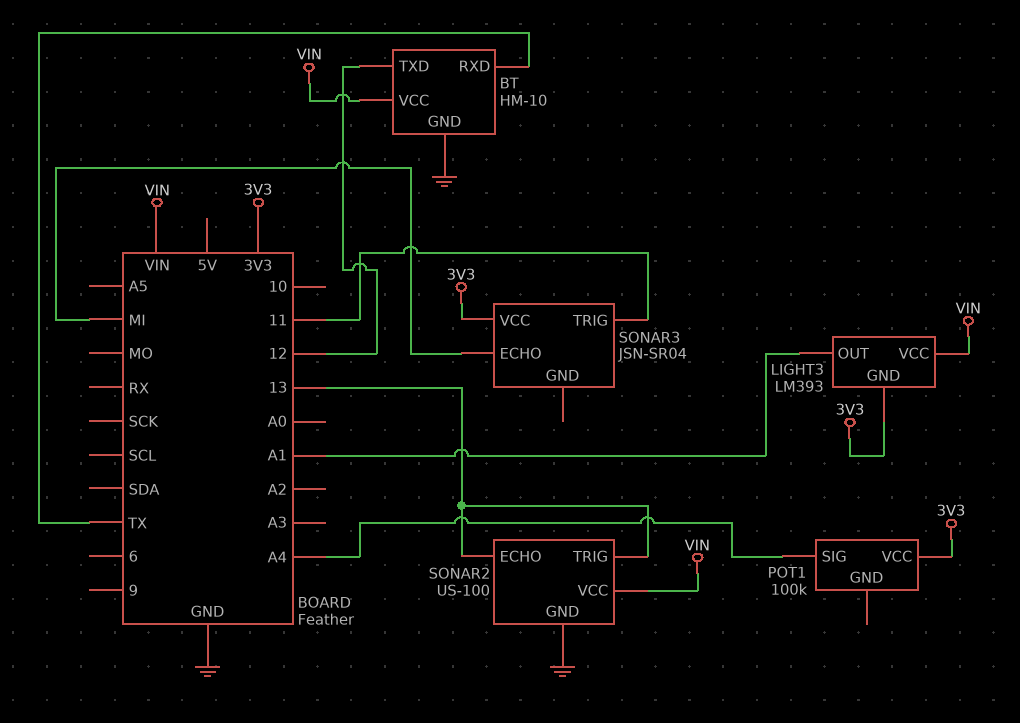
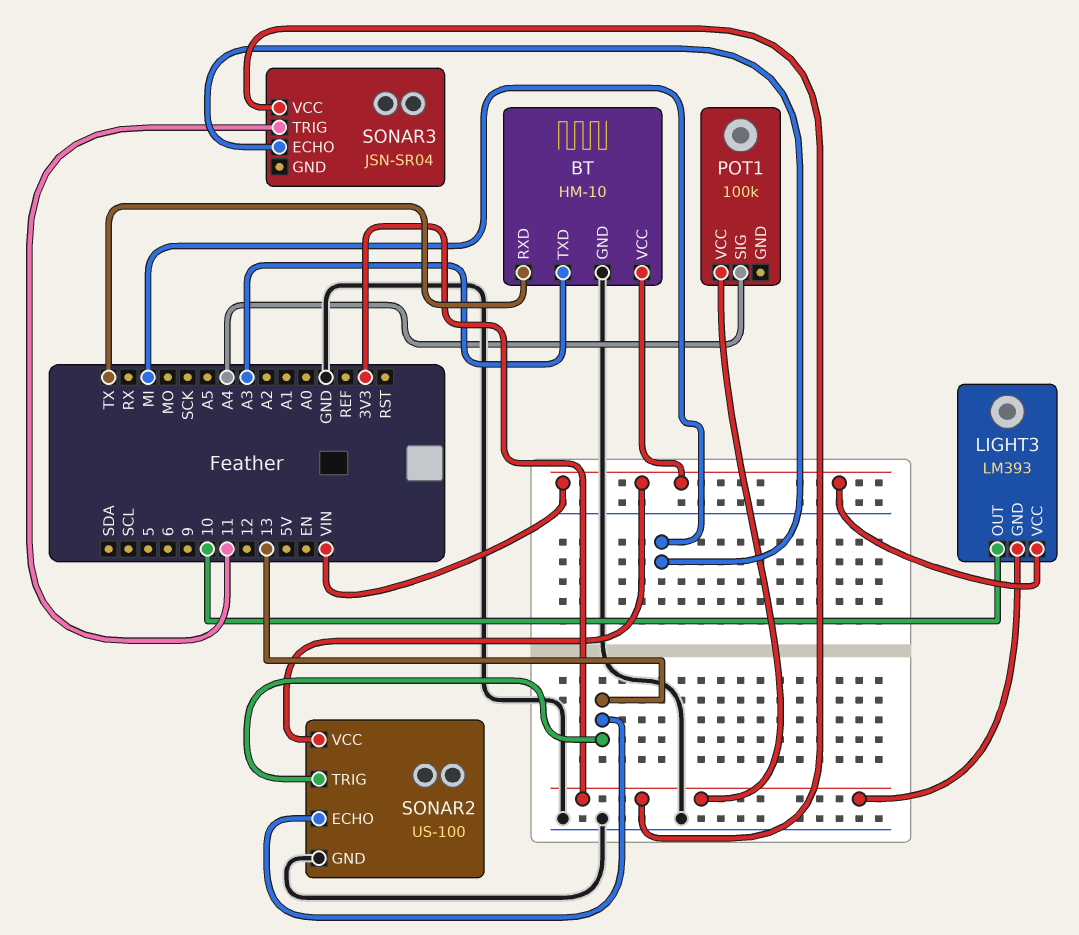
BT pin TXD: 12 -> A3
LIGHT3 pin OUT: A1 -> 10

